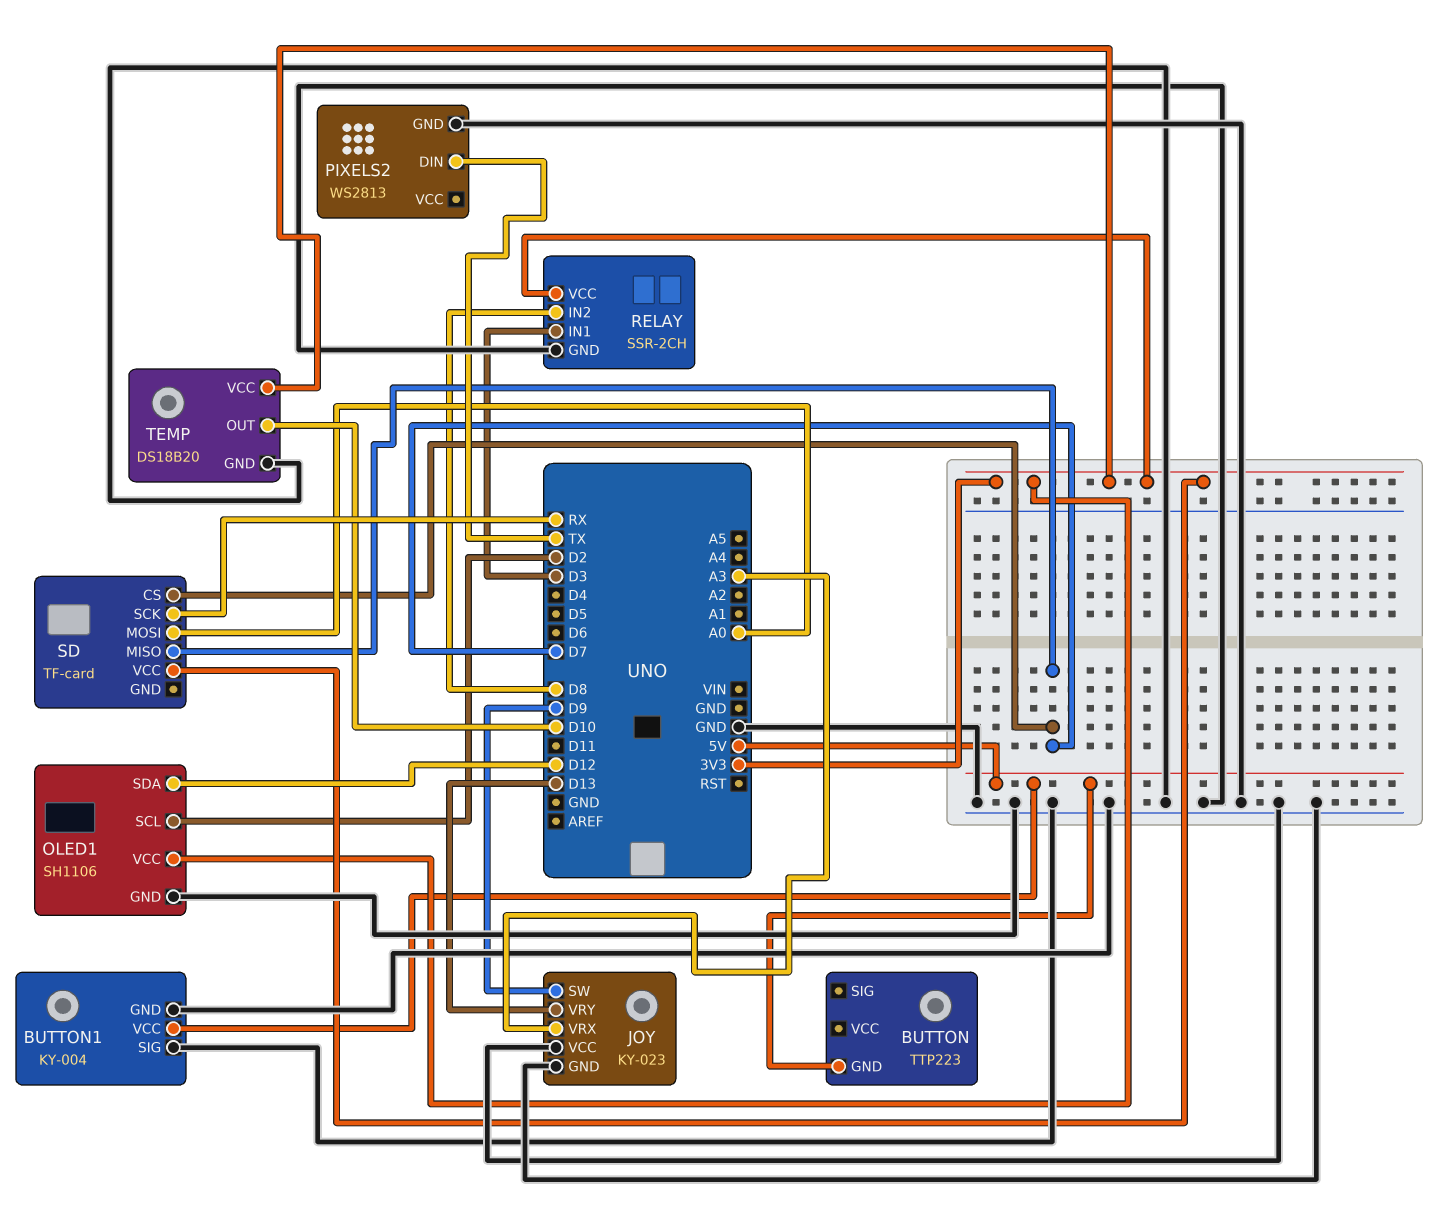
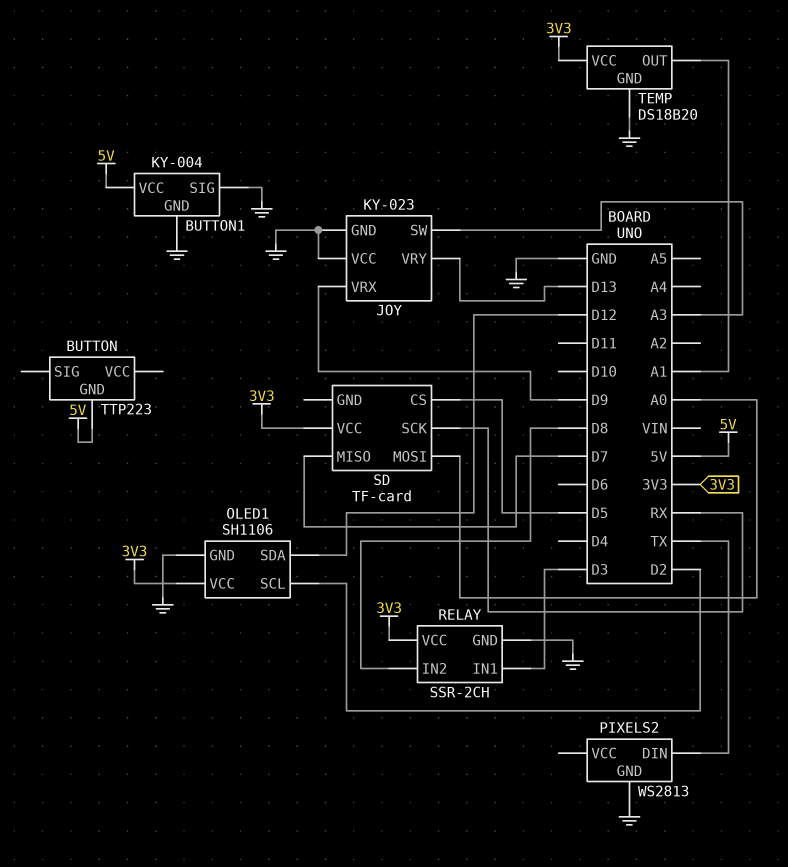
JOY pin SW: D9 -> A3
JOY pin VRX: A3 -> D9
SD pin CS: D7 -> D5
TEMP pin OUT: D10 -> A1

